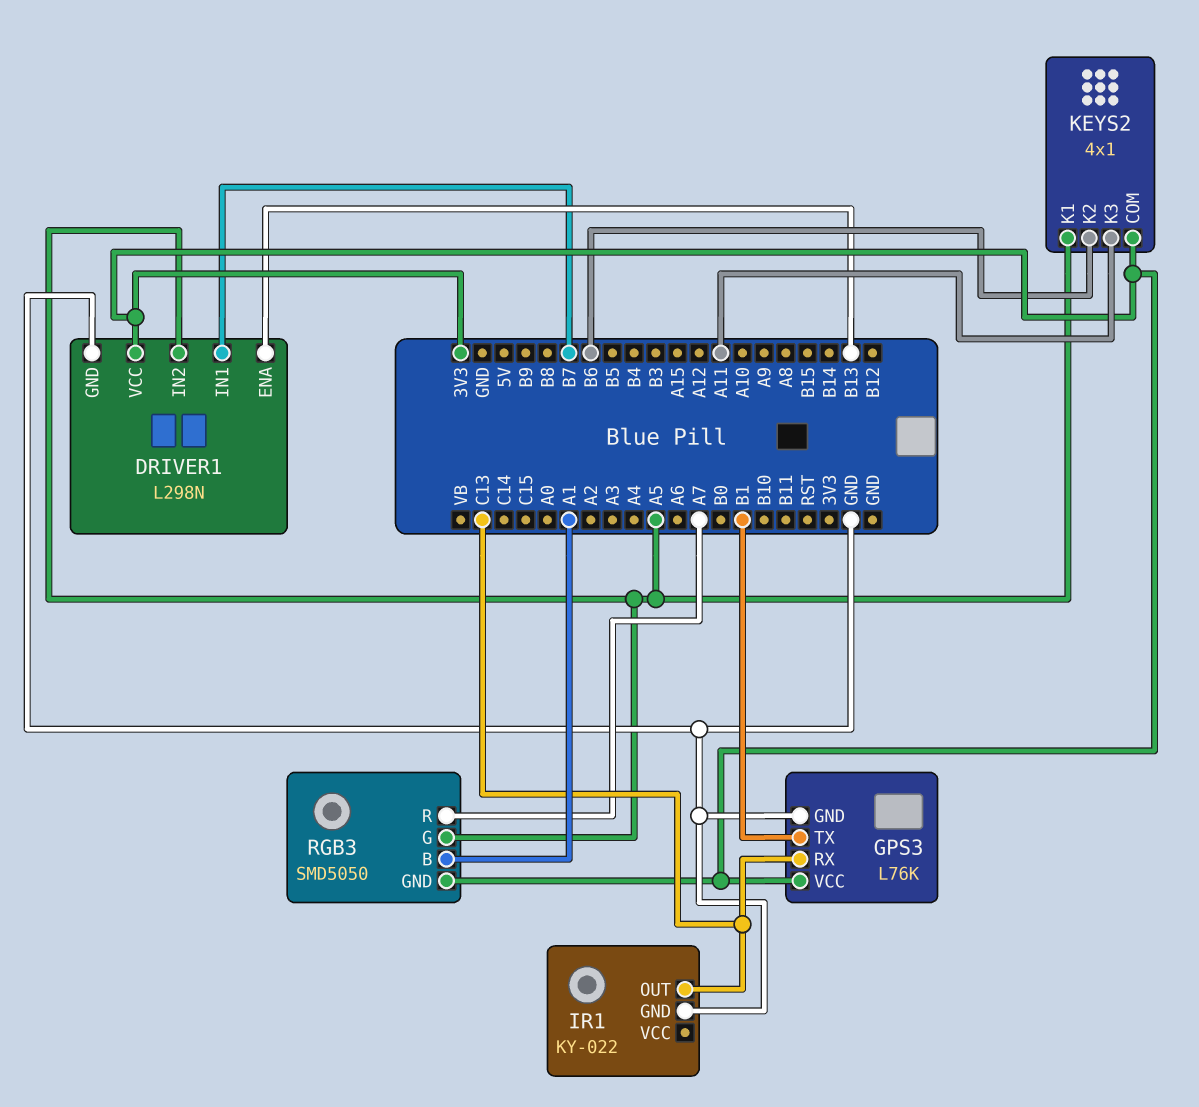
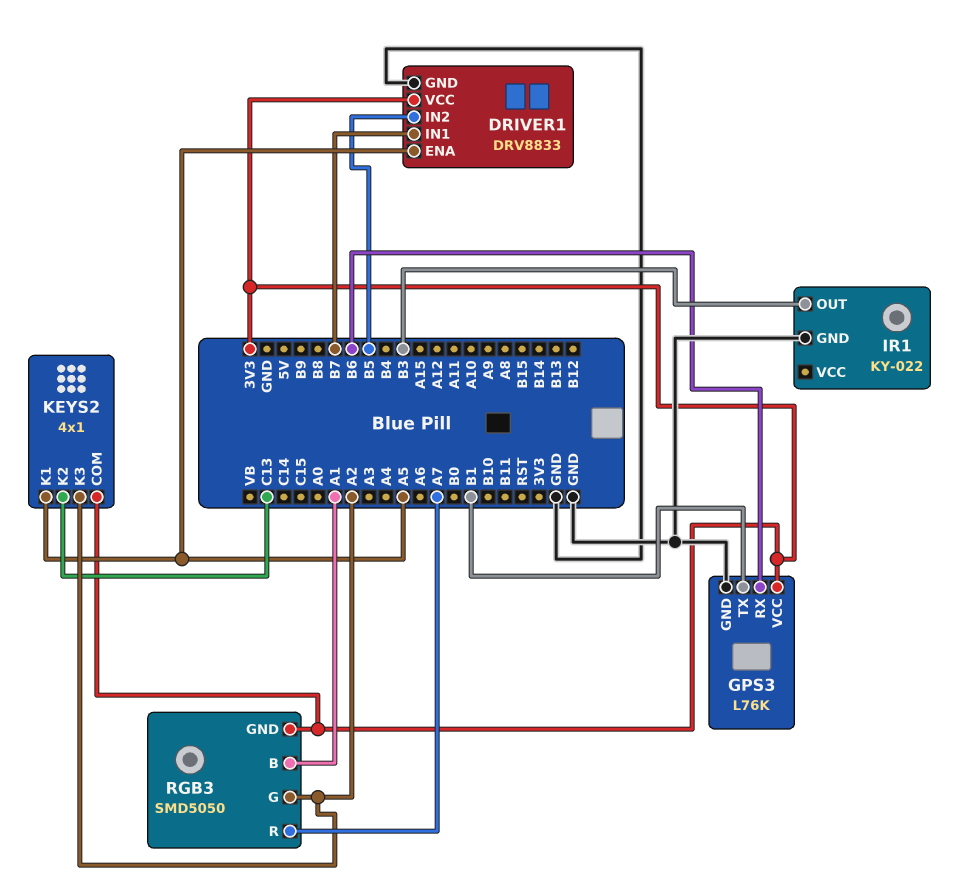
DRIVER1: L298N -> DRV8833
DRIVER1 pin ENA: B13 -> A5
DRIVER1 pin IN2: A5 -> B5
GPS3 pin RX: C13 -> B6
IR1 pin OUT: C13 -> B3
KEYS2 pin K2: B6 -> C13
KEYS2 pin K3: A11 -> A2
RGB3 pin G: A5 -> A2

